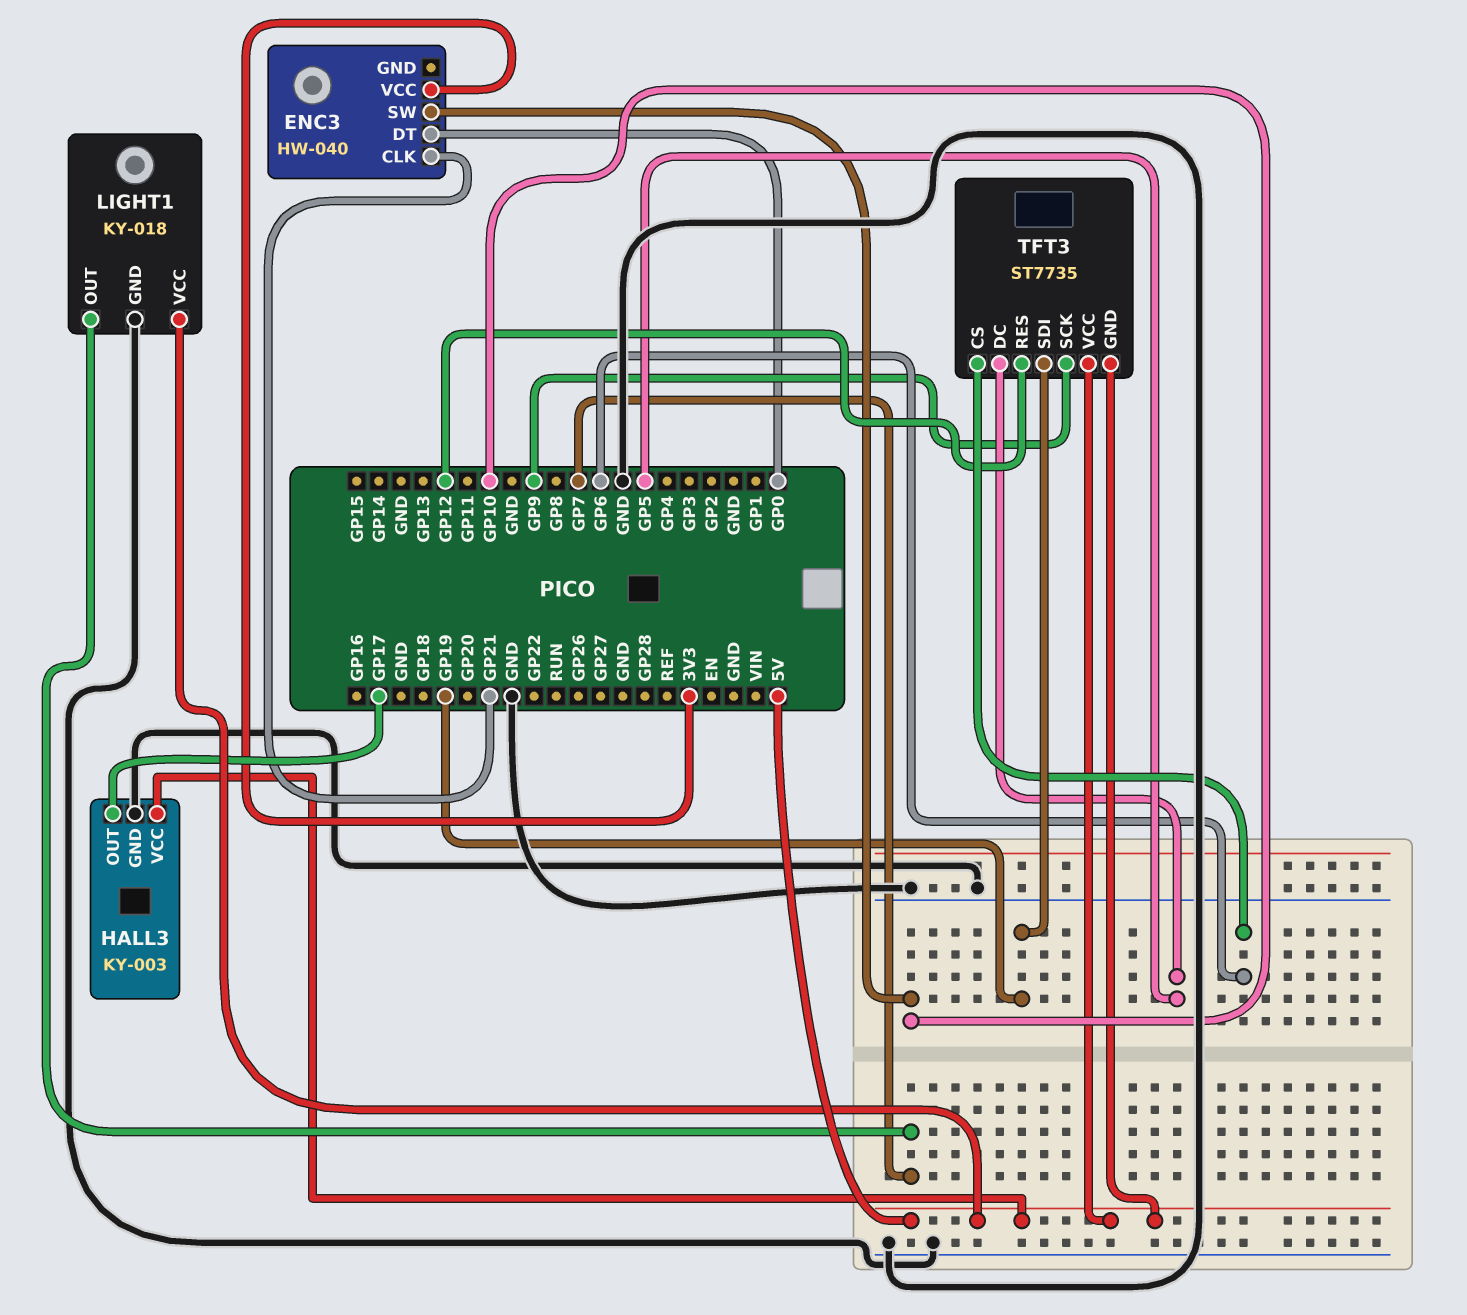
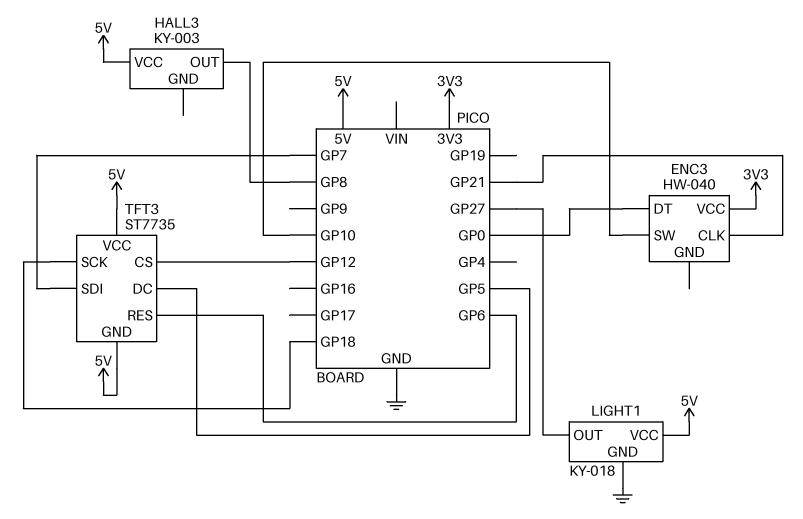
HALL3 pin GND: GND -> none
HALL3 pin OUT: GP17 -> GP8
LIGHT1 pin OUT: GP7 -> GP27
TFT3 pin CS: GP6 -> GP12
TFT3 pin RES: GP12 -> GP6
TFT3 pin SCK: GP9 -> GP18
TFT3 pin SDI: GP19 -> GP7

